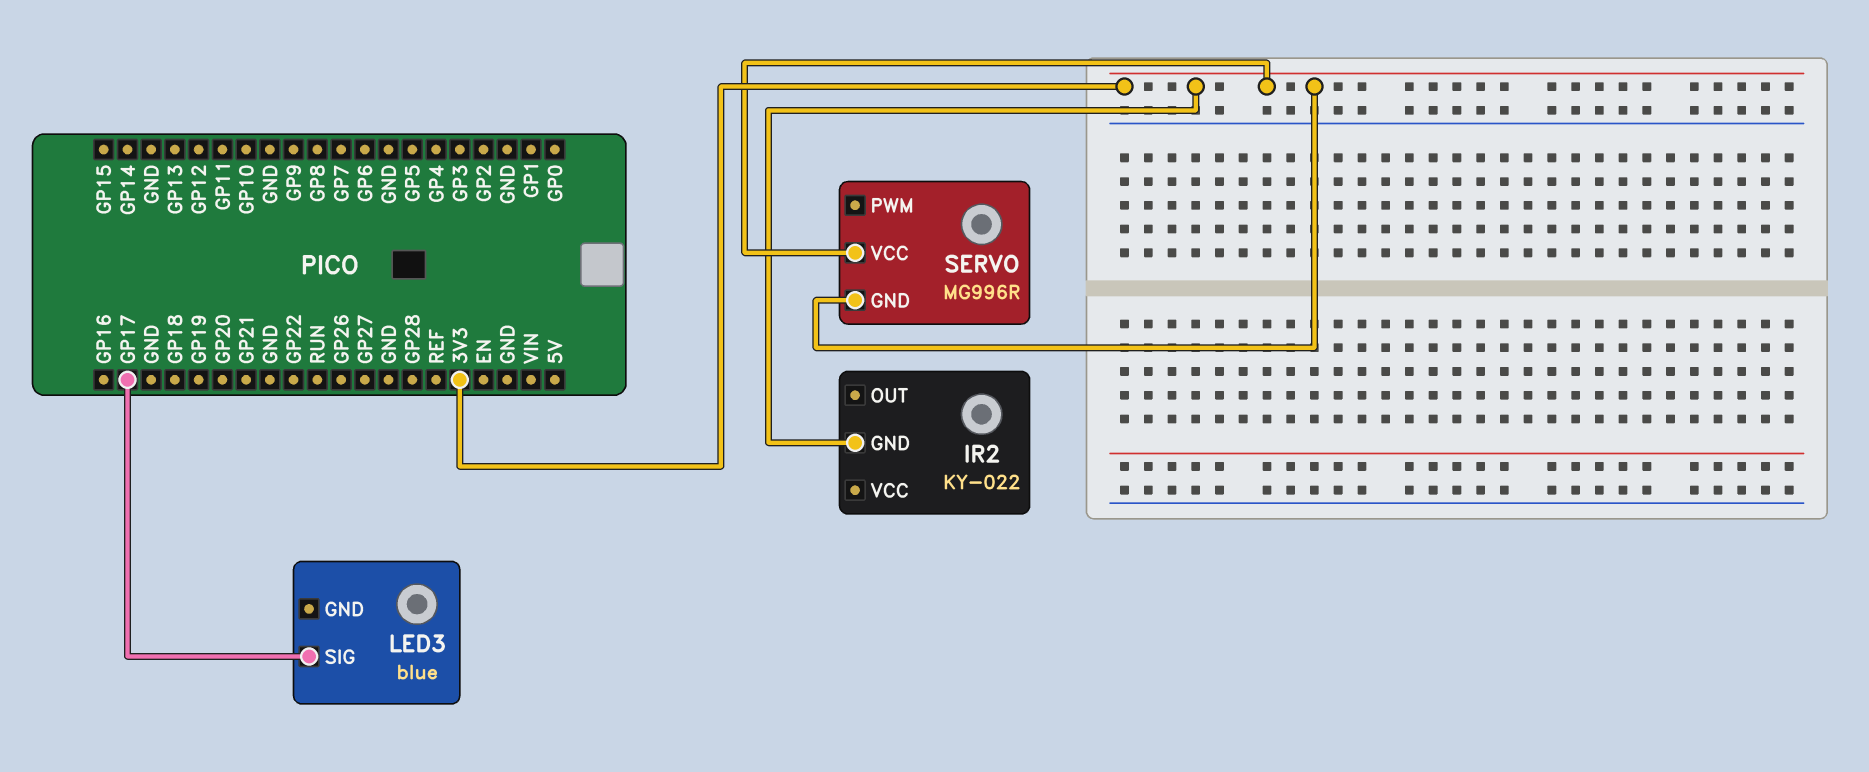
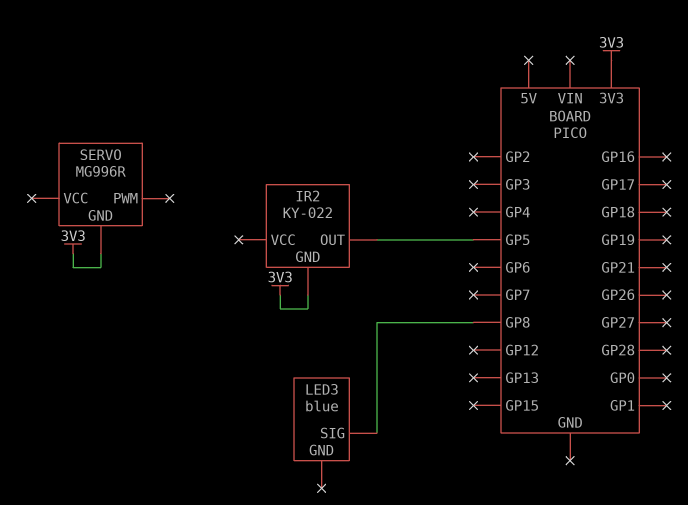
IR2 pin OUT: none -> GP5
LED3 pin SIG: GP17 -> GP8
SERVO pin VCC: 3V3 -> none

